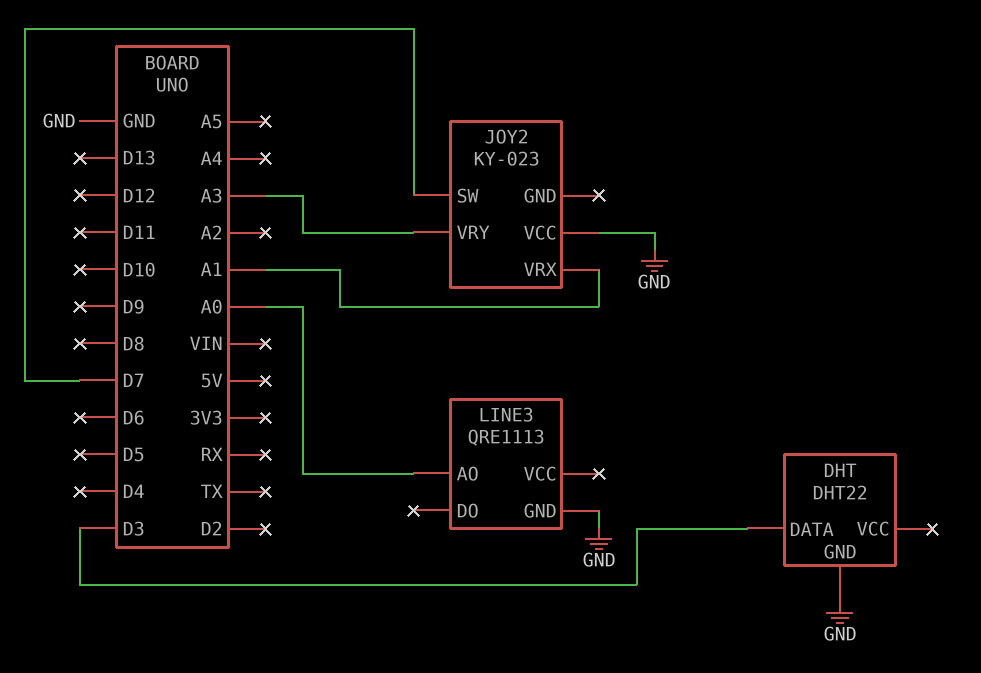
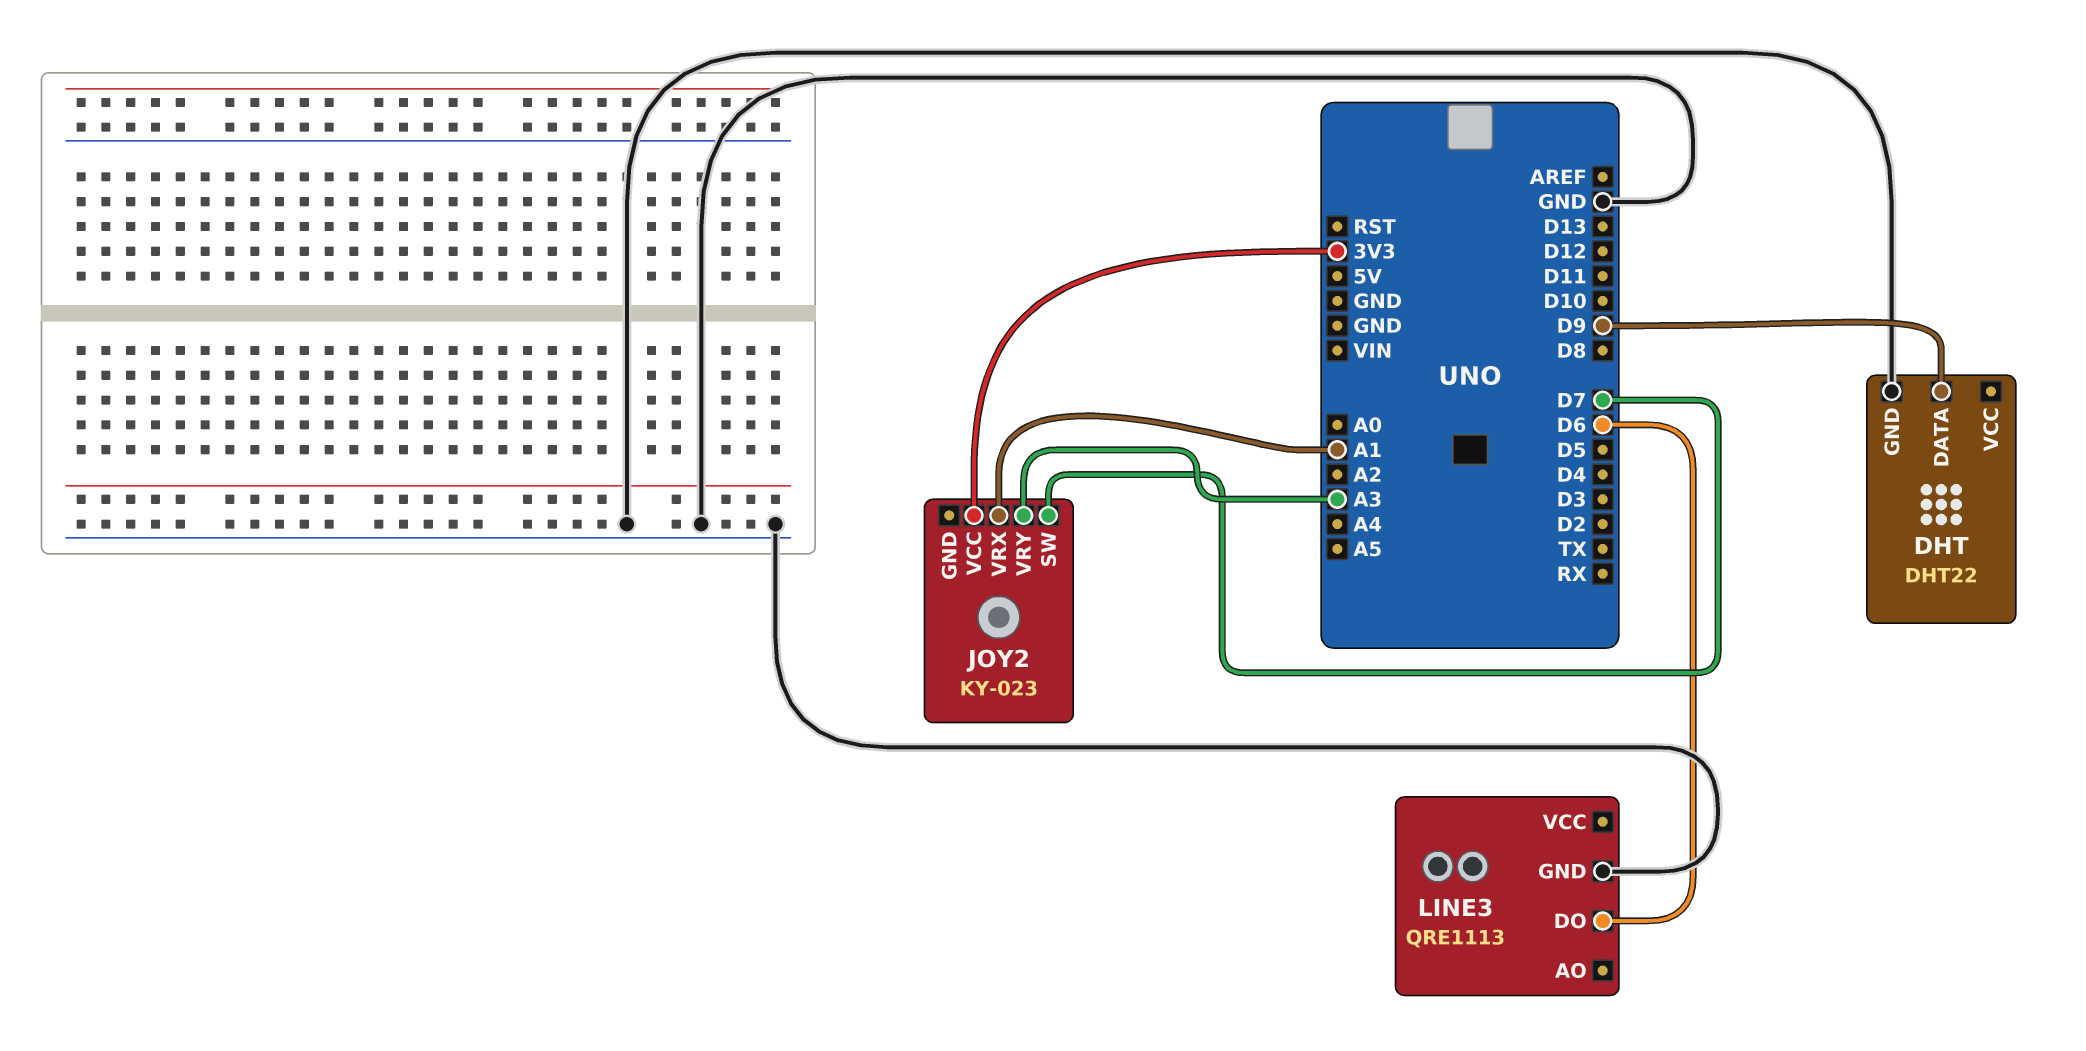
DHT pin DATA: D3 -> D9
JOY2 pin VCC: GND -> 3V3
LINE3 pin AO: A0 -> none
LINE3 pin DO: none -> D6

